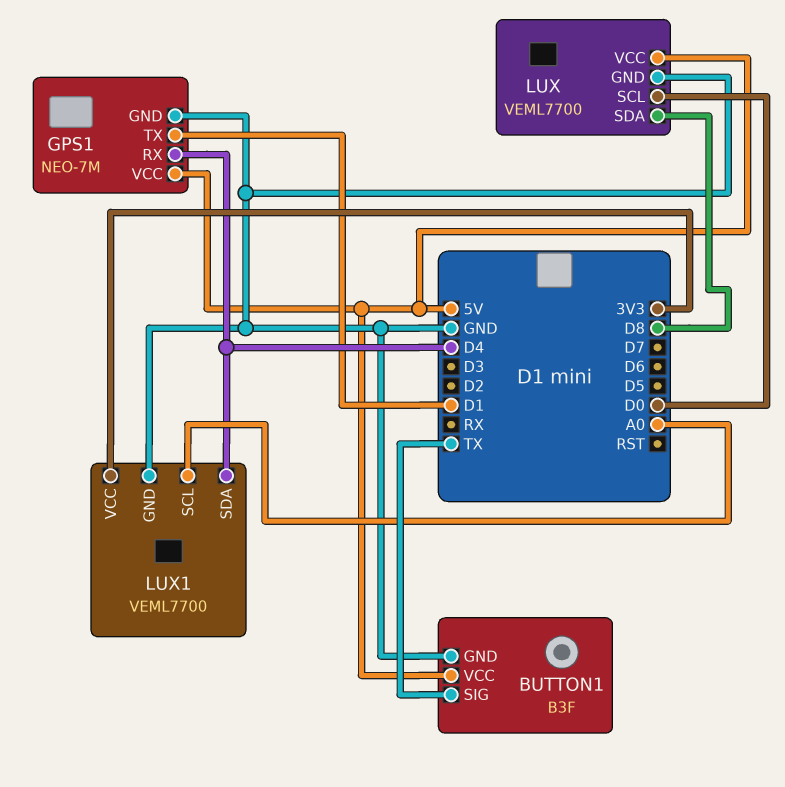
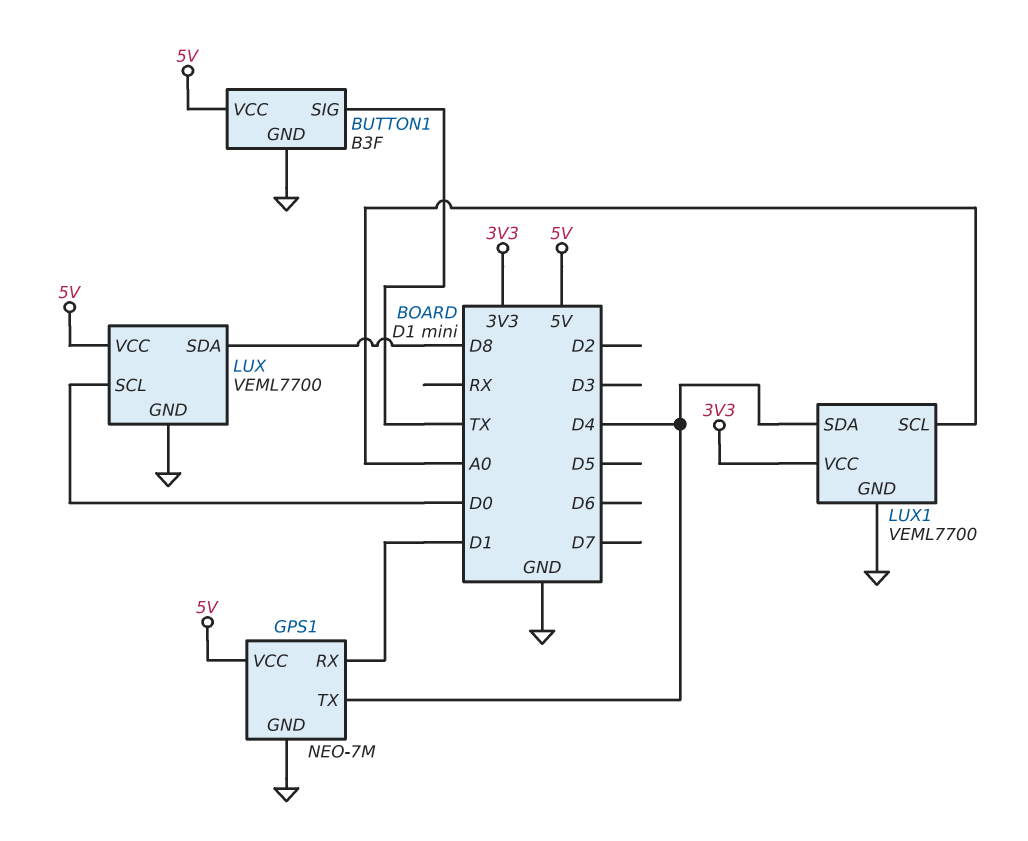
GPS1 pin RX: D4 -> D1
GPS1 pin TX: D1 -> D4

